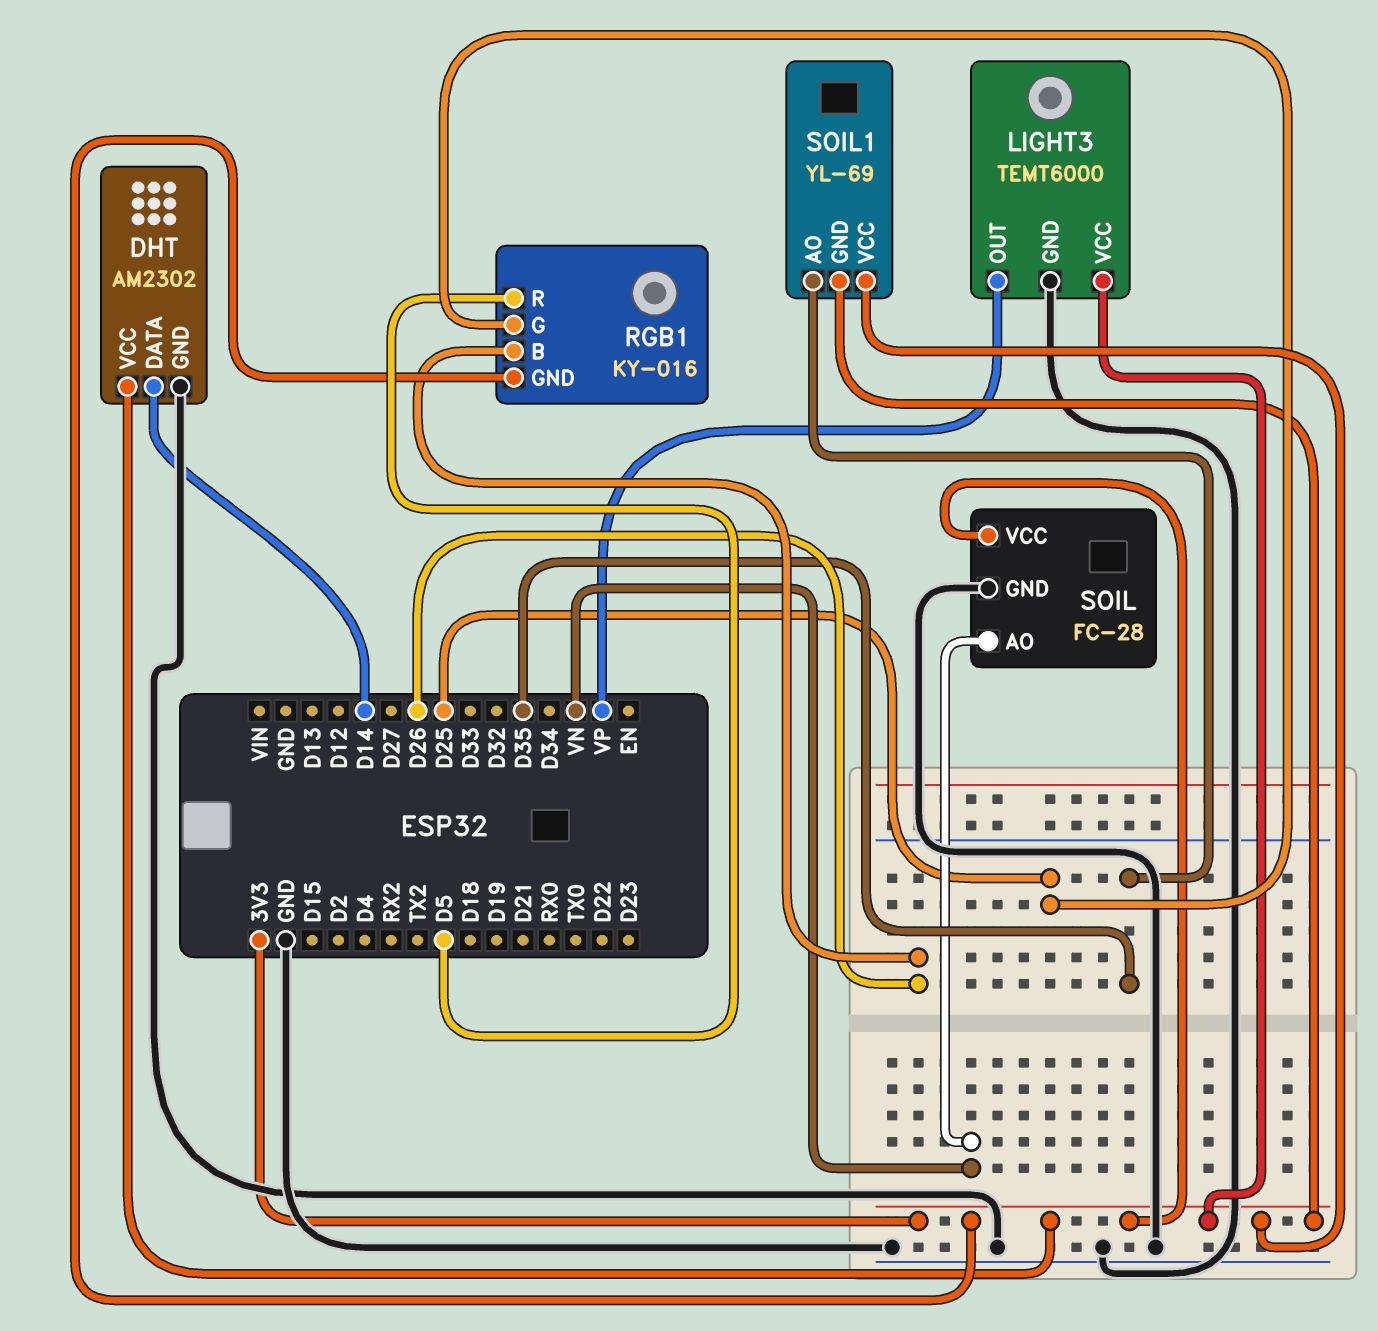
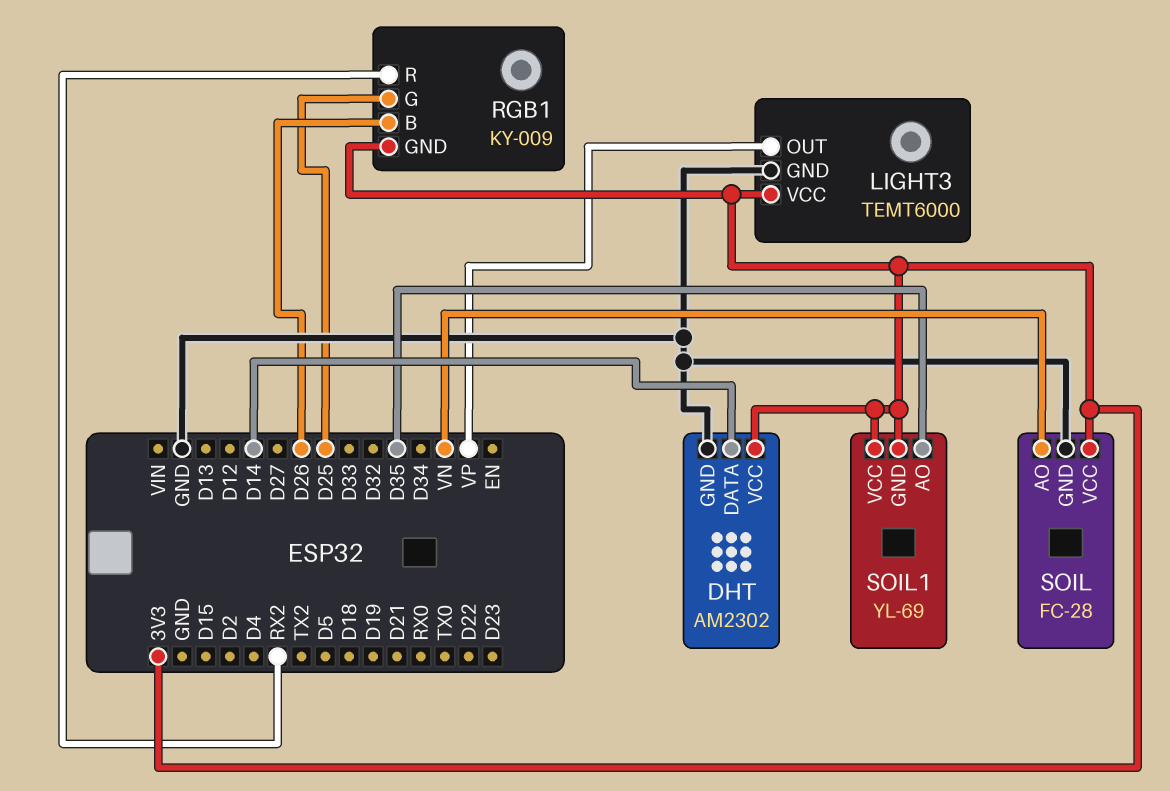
RGB1: KY-016 -> KY-009
RGB1 pin R: D5 -> RX2

